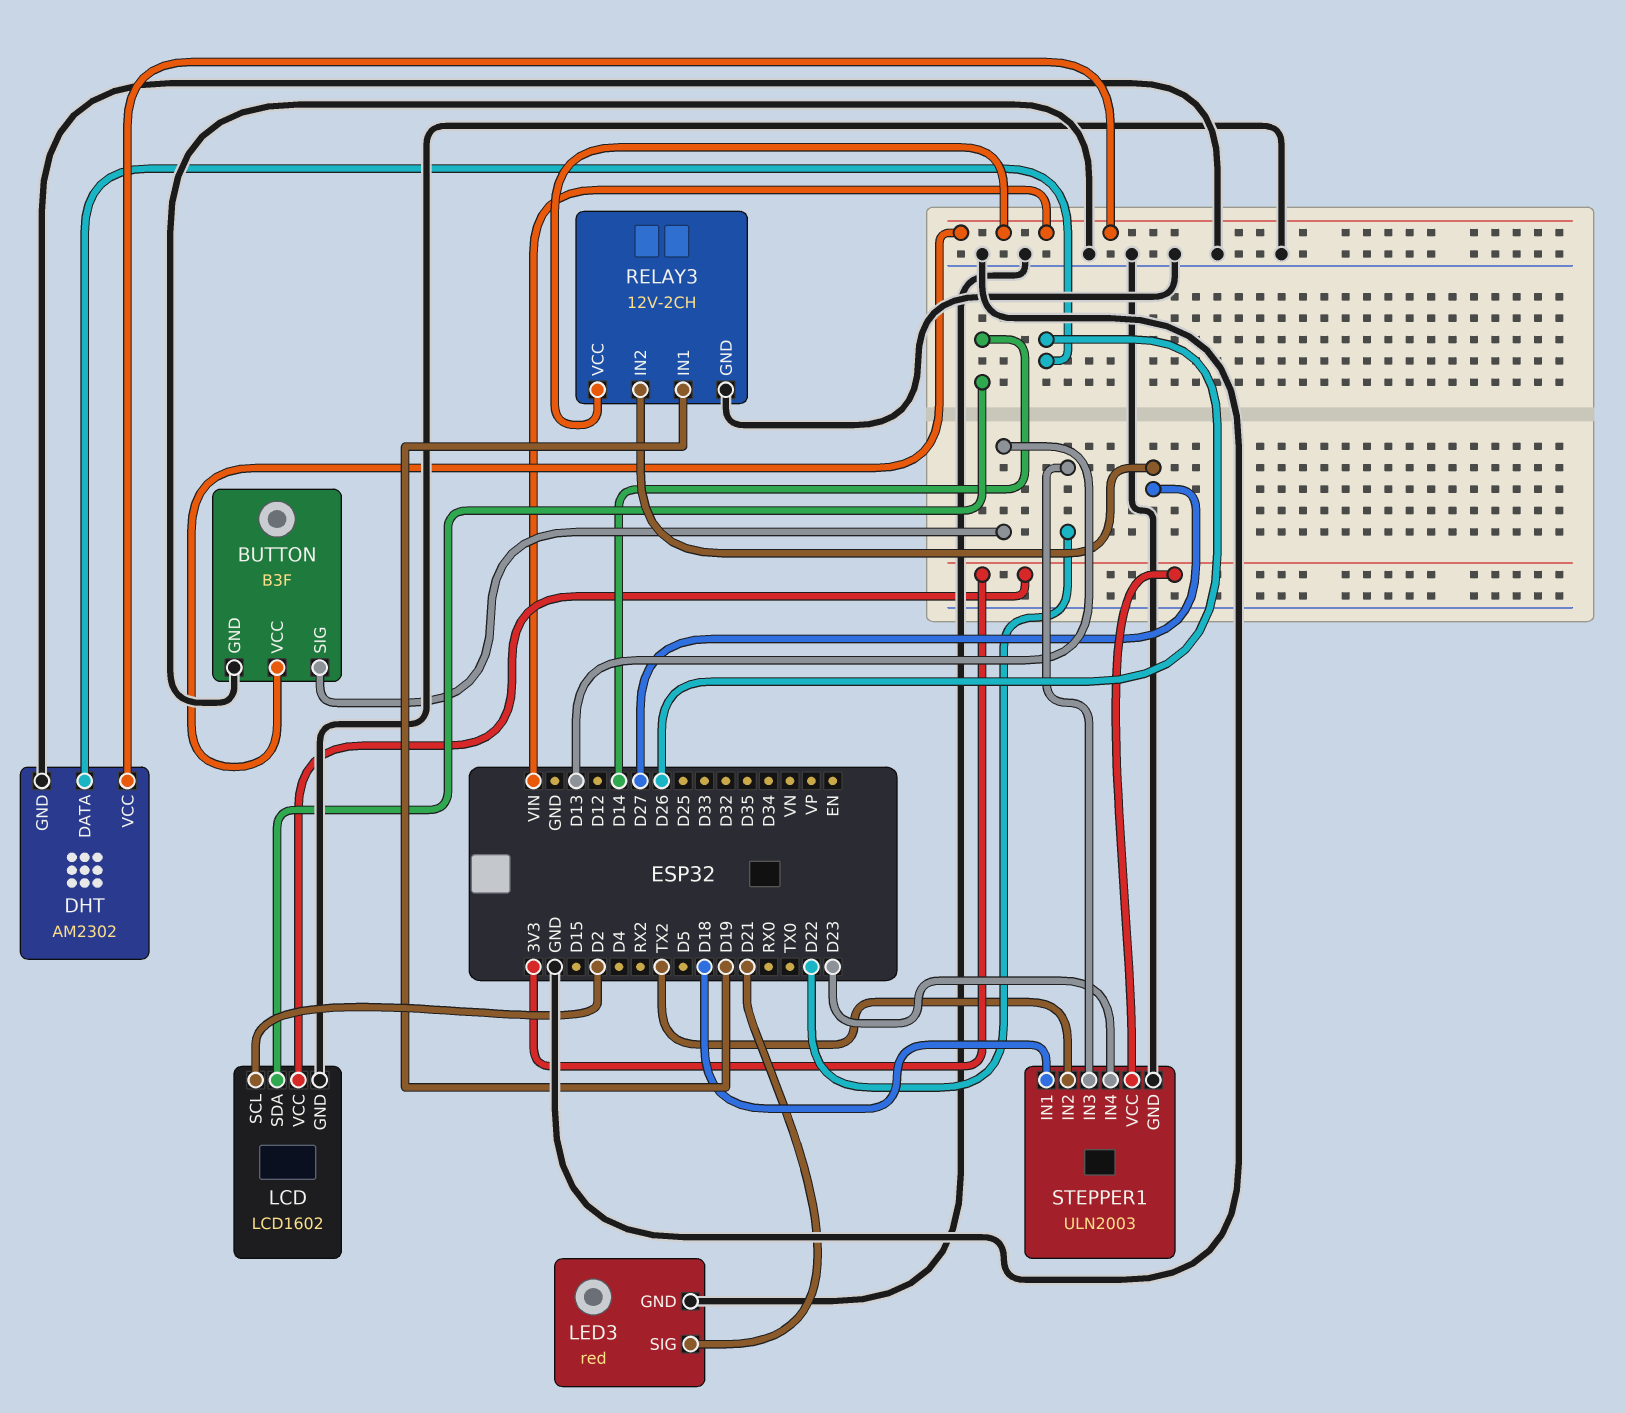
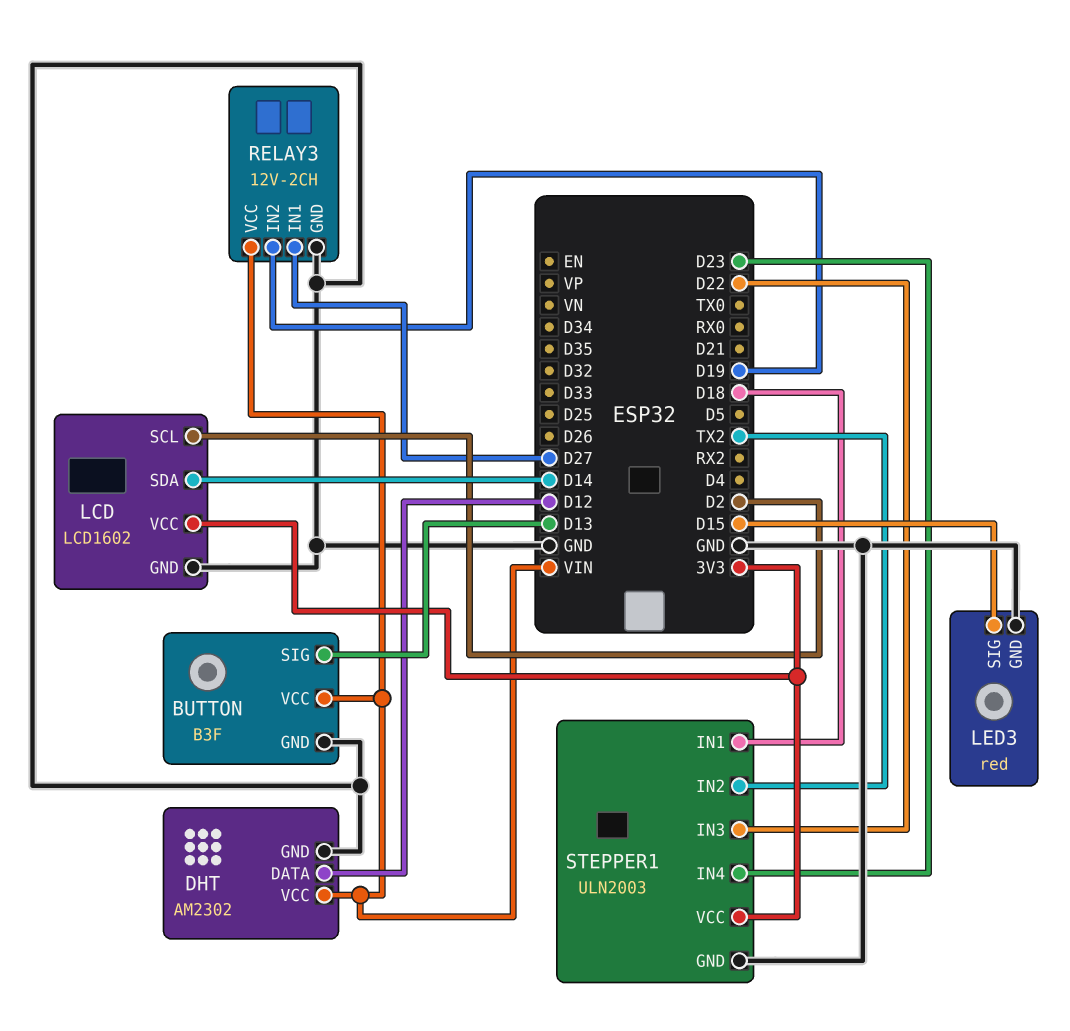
DHT pin DATA: D26 -> D12
LED3 pin SIG: D21 -> D15
RELAY3 pin IN1: D19 -> D27
RELAY3 pin IN2: D27 -> D19

